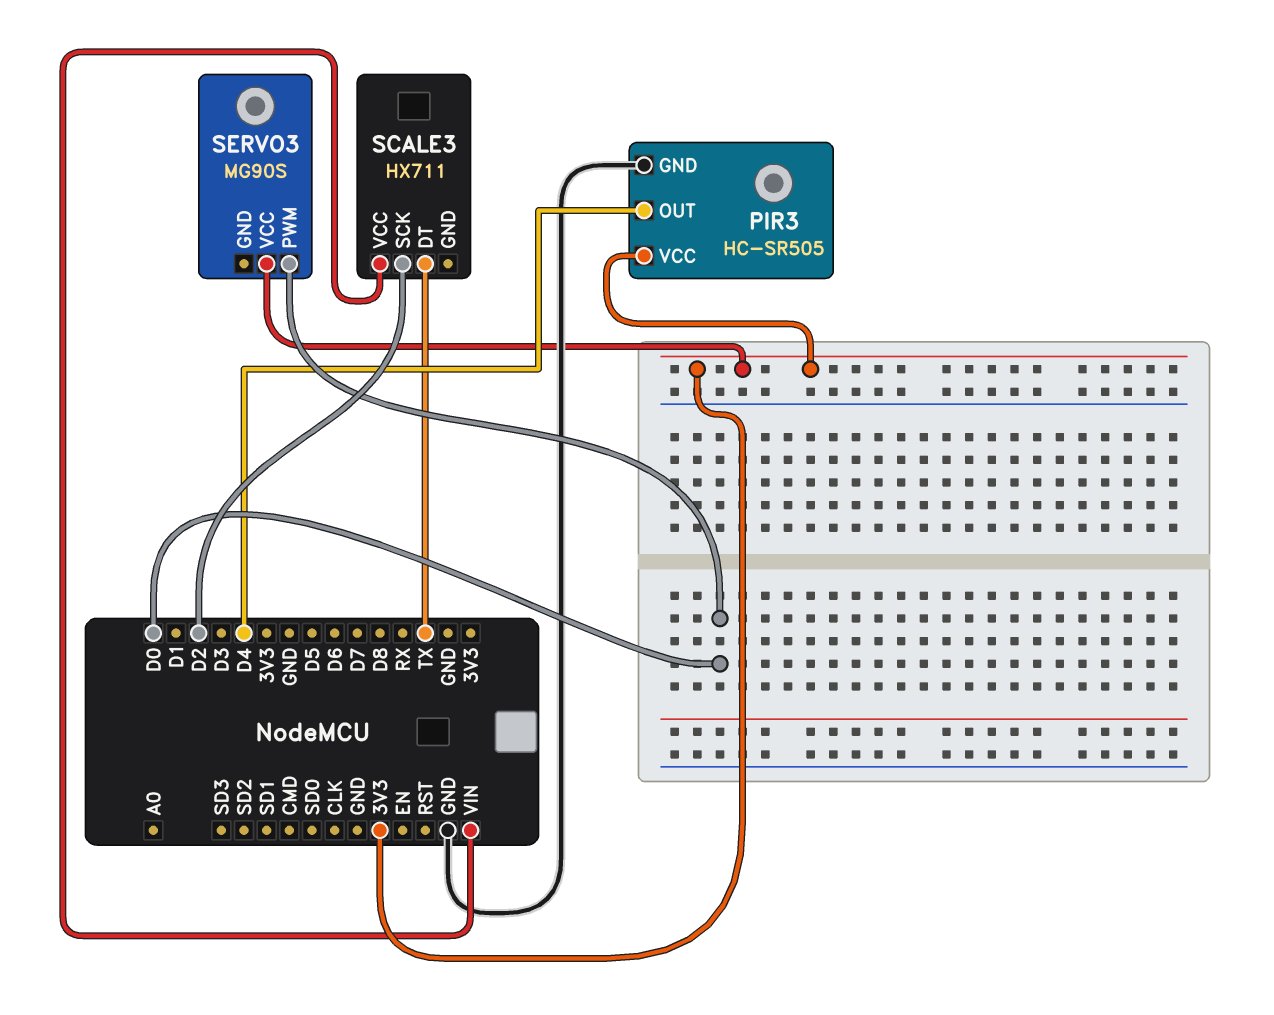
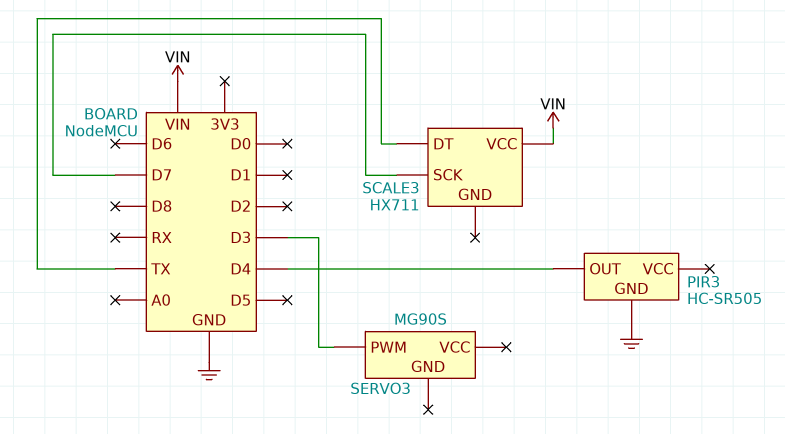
PIR3 pin VCC: 3V3 -> none
SCALE3 pin SCK: D2 -> D7
SERVO3 pin PWM: D0 -> D3
SERVO3 pin VCC: 3V3 -> none

